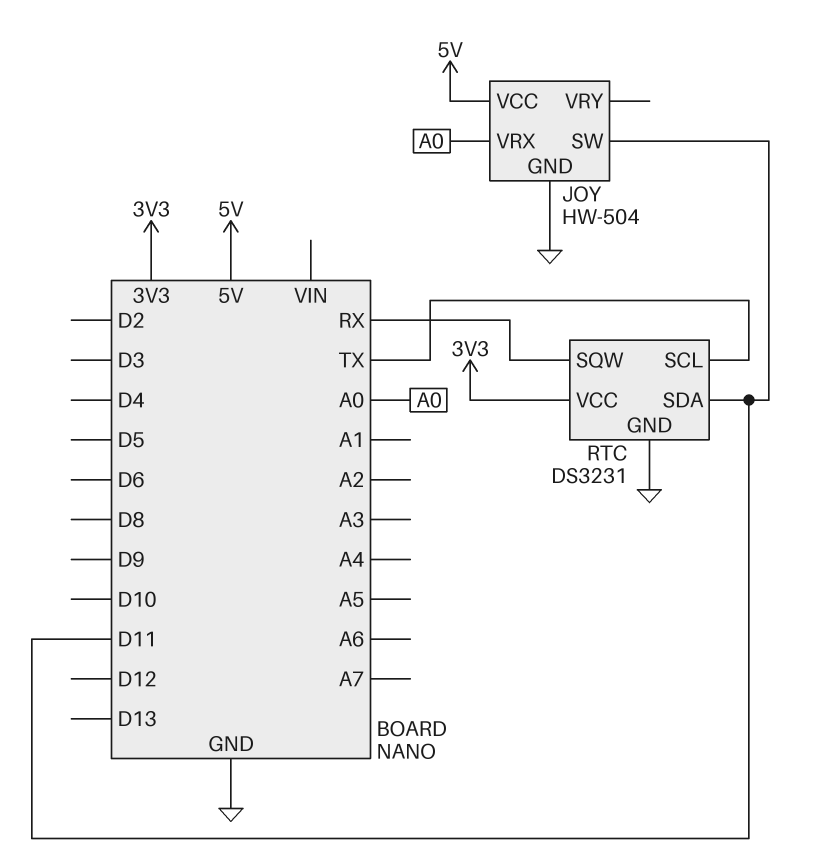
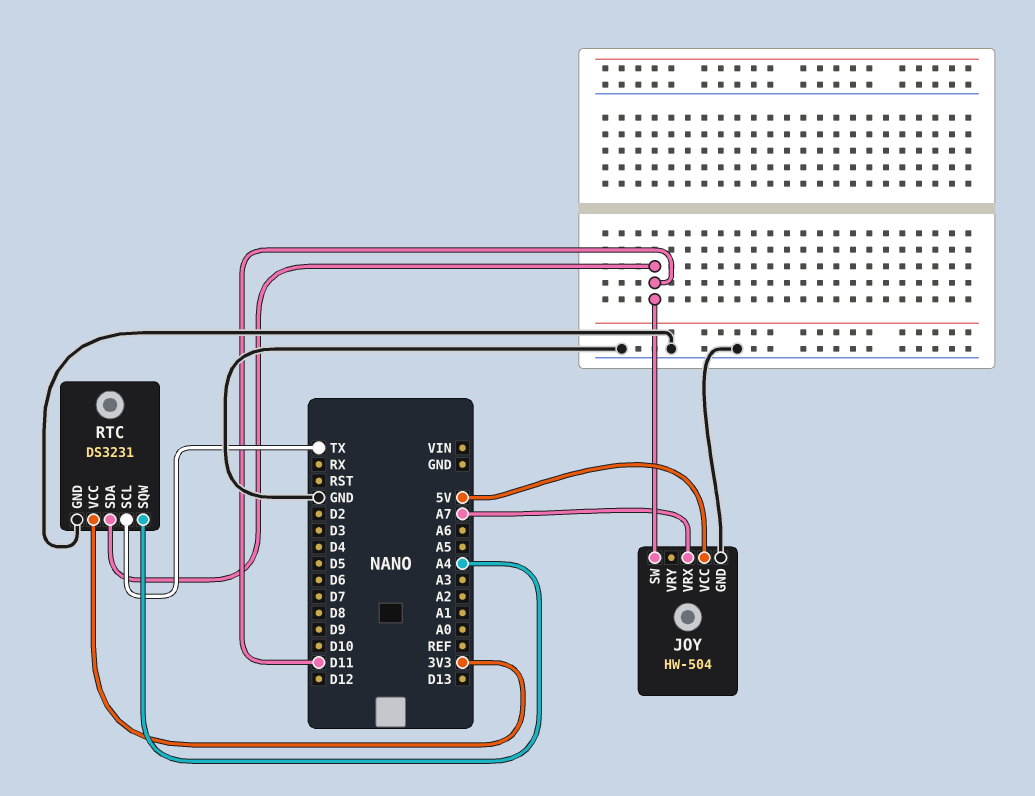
JOY pin VRX: A0 -> A7
RTC pin SQW: RX -> A4

